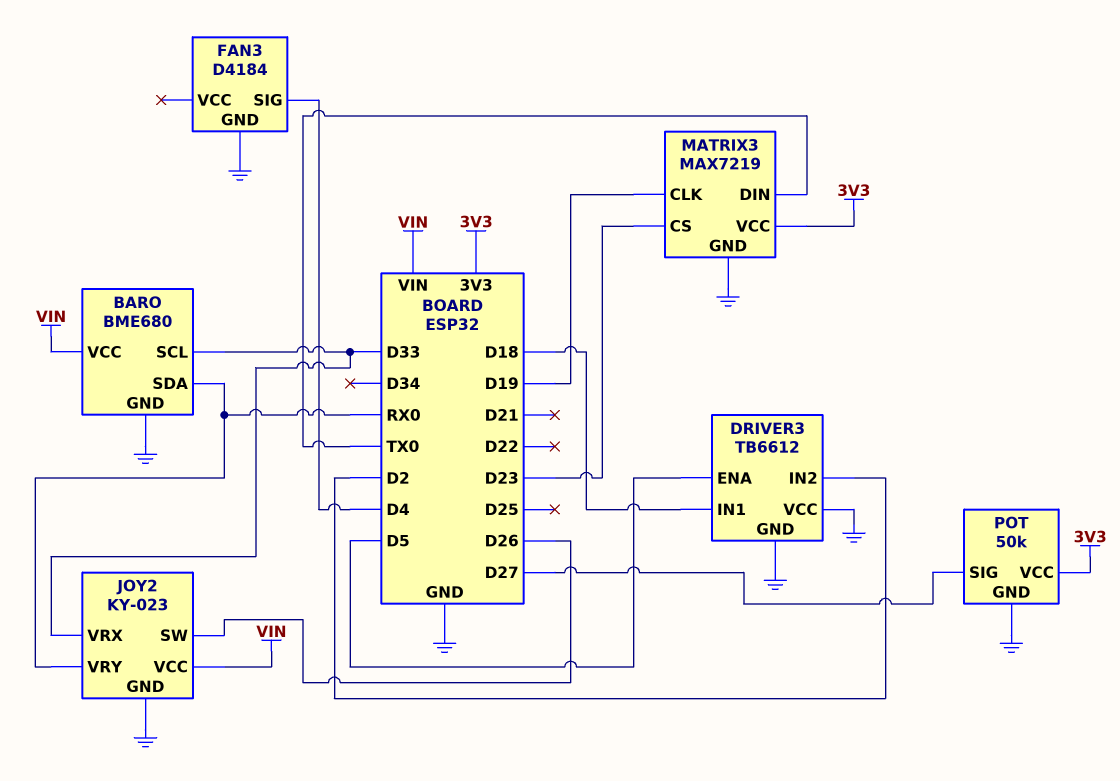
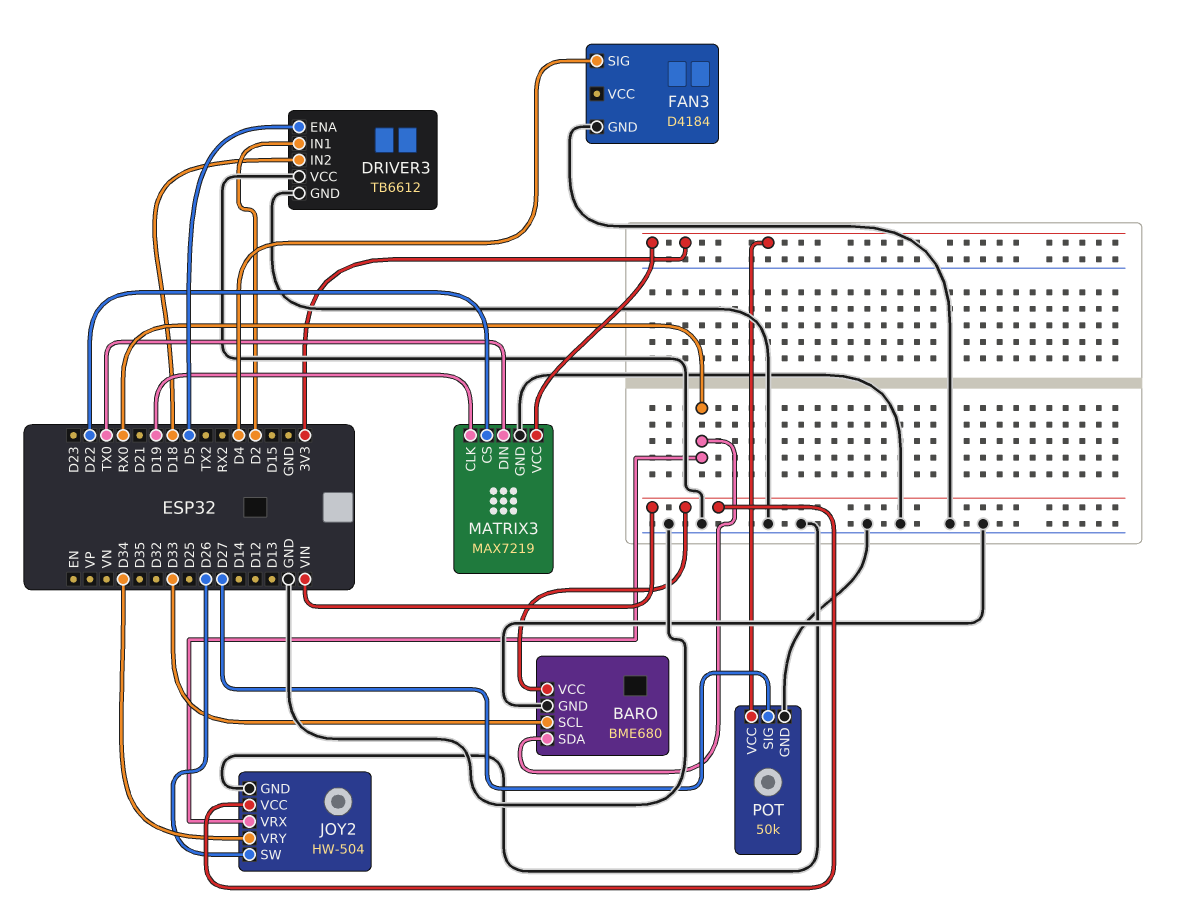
DRIVER3 pin IN1: D18 -> D2
DRIVER3 pin IN2: D2 -> D18
JOY2: KY-023 -> HW-504
JOY2 pin VRX: D33 -> RX0
JOY2 pin VRY: RX0 -> D34
MATRIX3 pin CS: D23 -> D22

